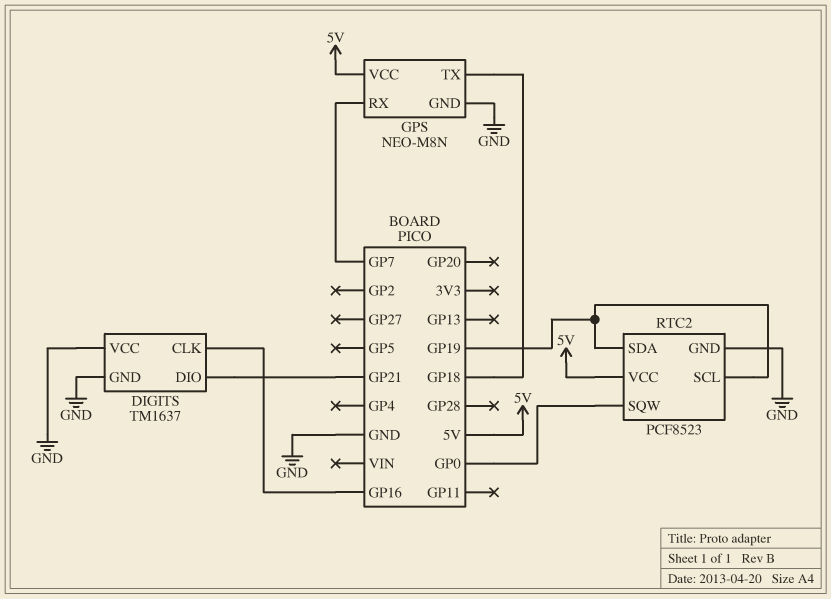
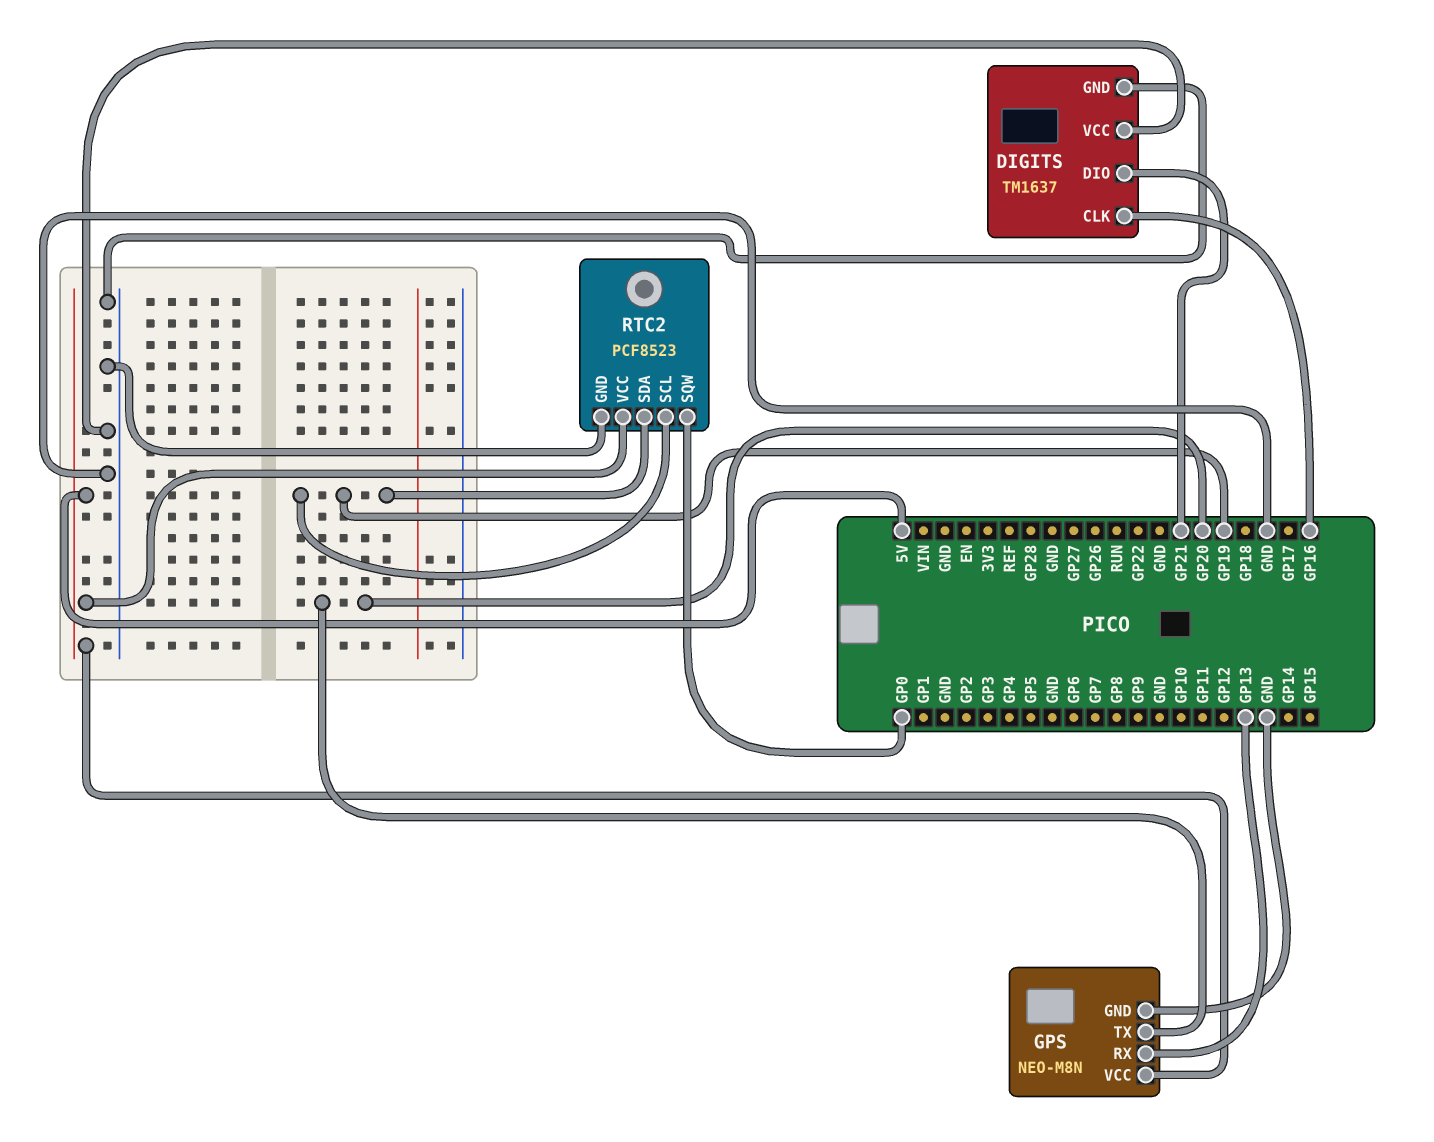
GPS pin RX: GP7 -> GP13
GPS pin TX: GP18 -> GP20

